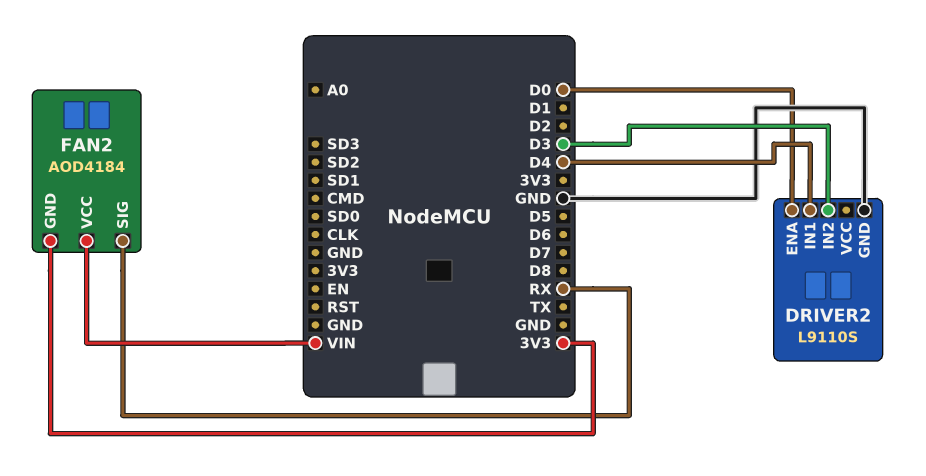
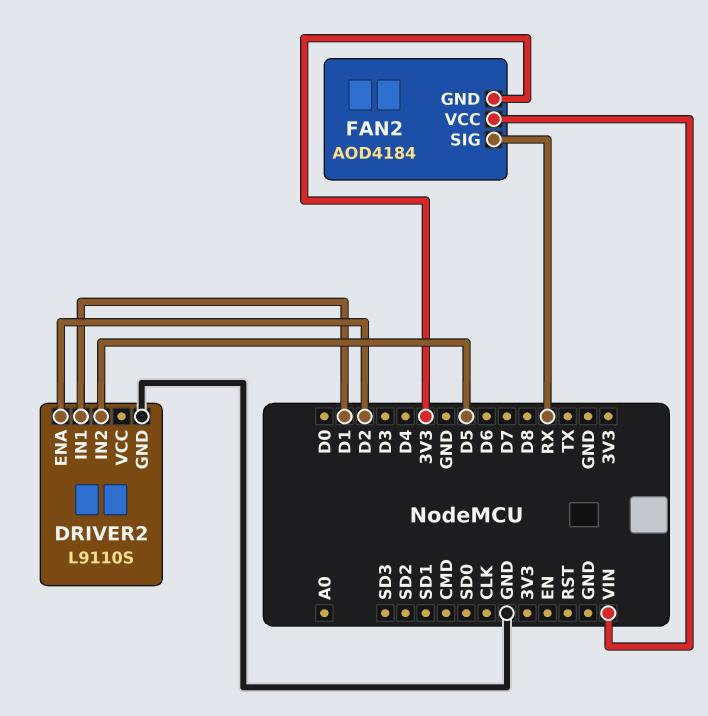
DRIVER2 pin ENA: D0 -> D2
DRIVER2 pin IN1: D4 -> D1
DRIVER2 pin IN2: D3 -> D5

